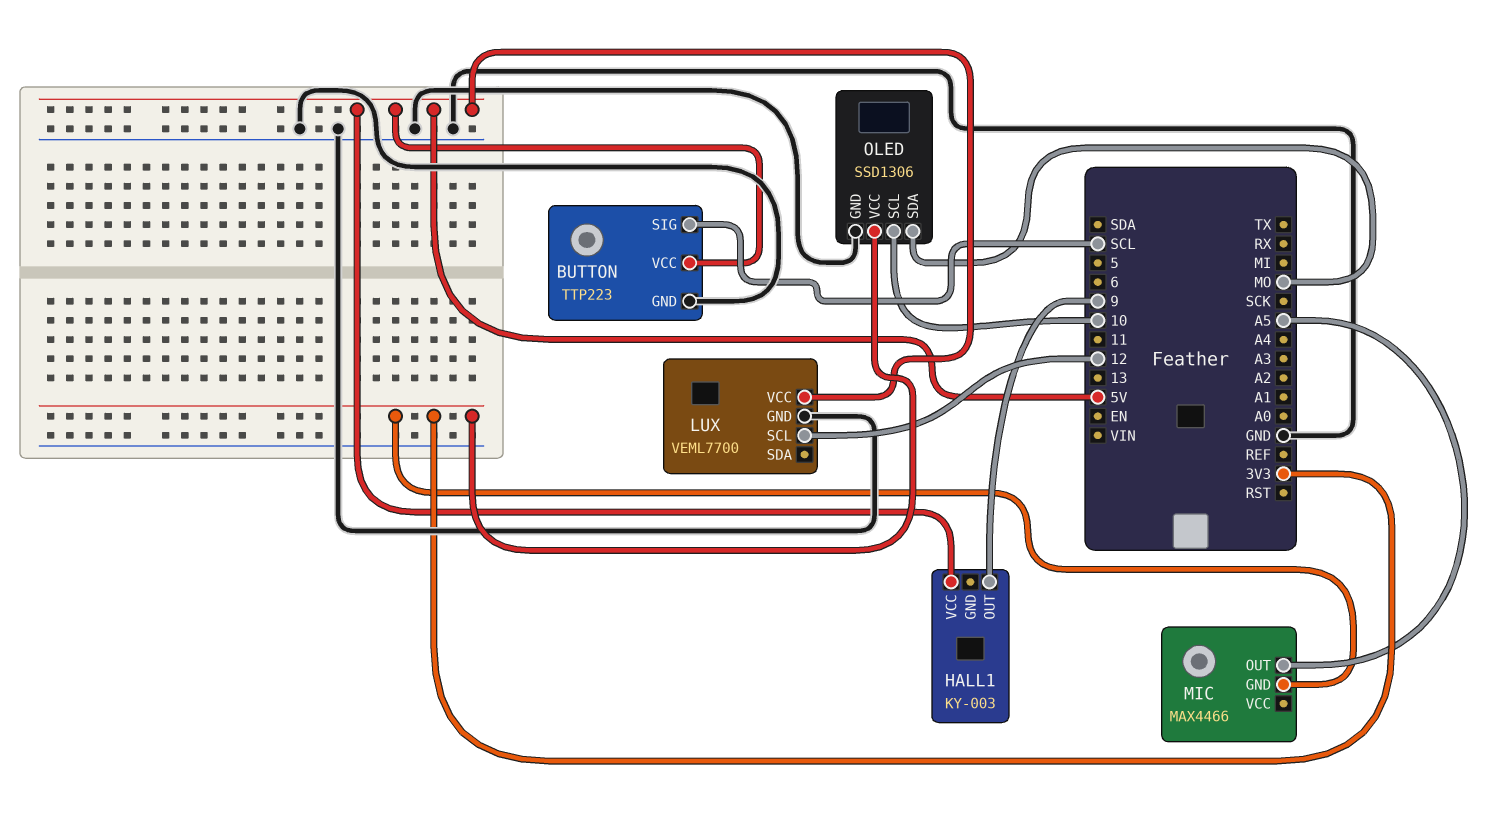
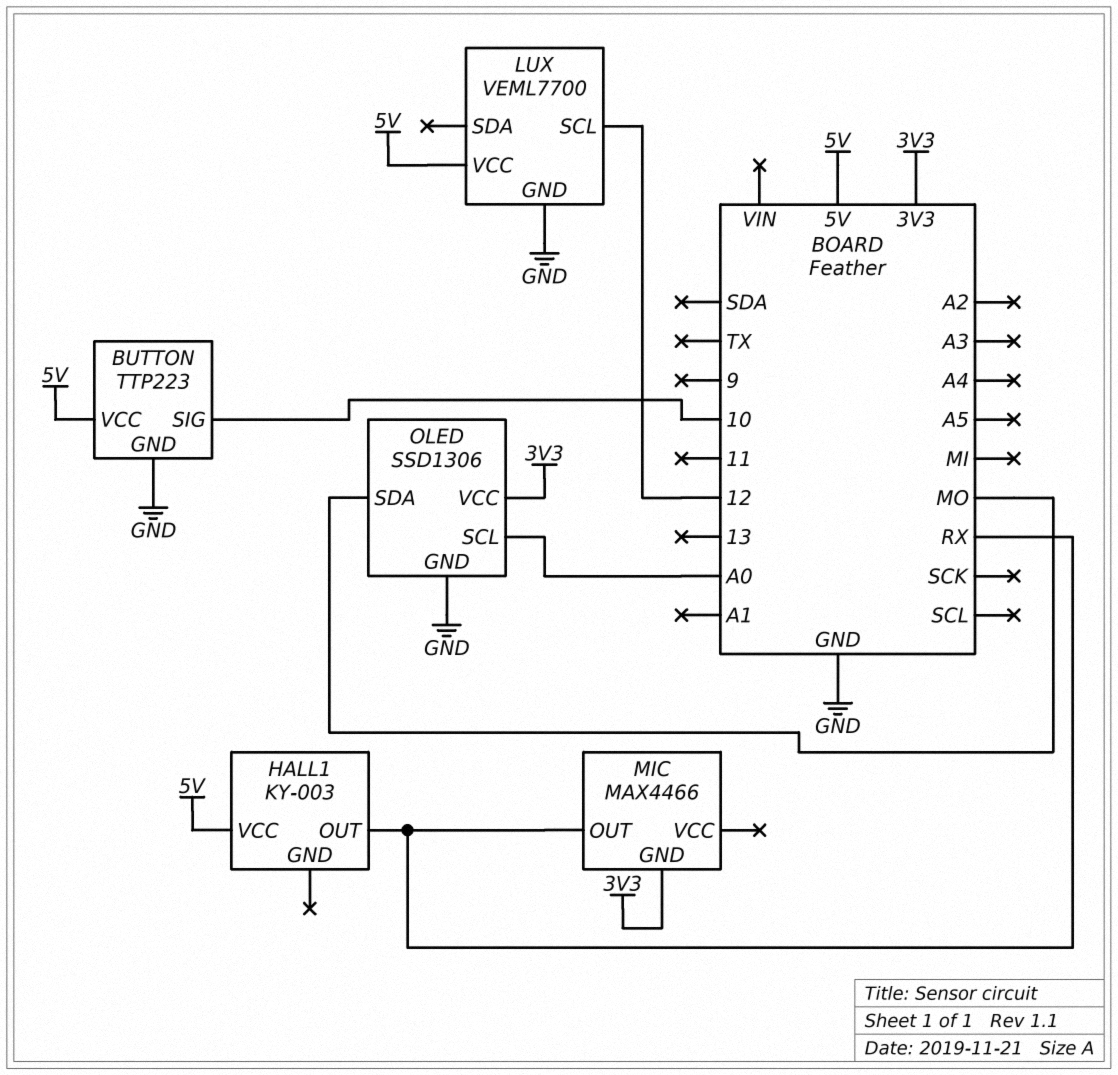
BUTTON pin SIG: SCL -> 10
HALL1 pin OUT: 9 -> RX
MIC pin OUT: A5 -> RX
OLED pin SCL: 10 -> A0

